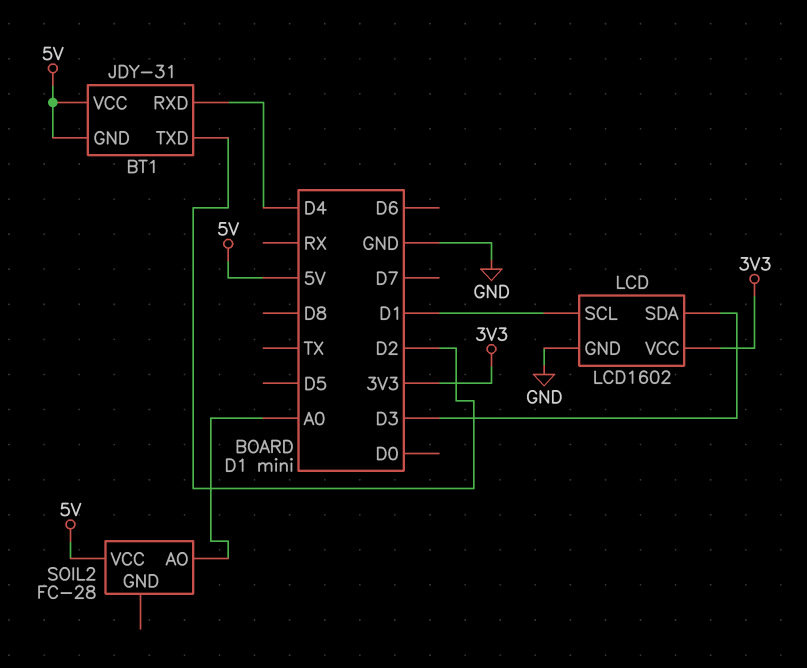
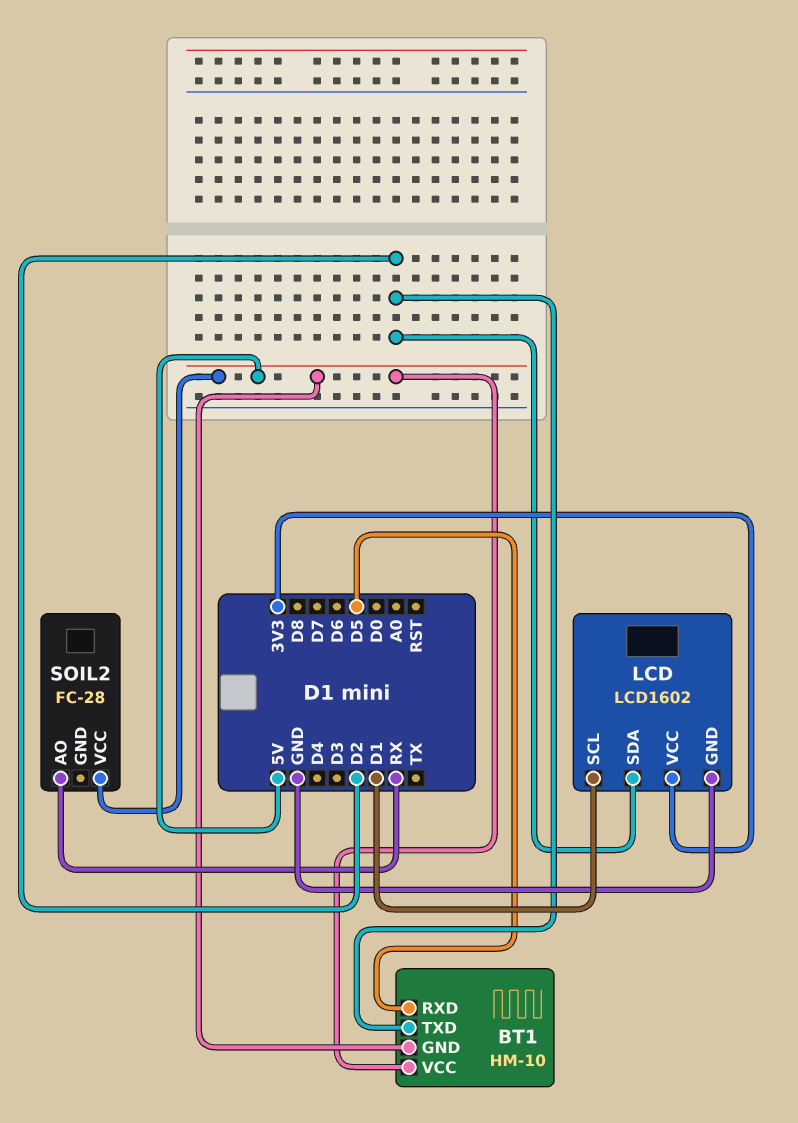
BT1: JDY-31 -> HM-10
BT1 pin RXD: D4 -> D5
LCD pin SDA: D3 -> D2
SOIL2 pin AO: A0 -> RX

